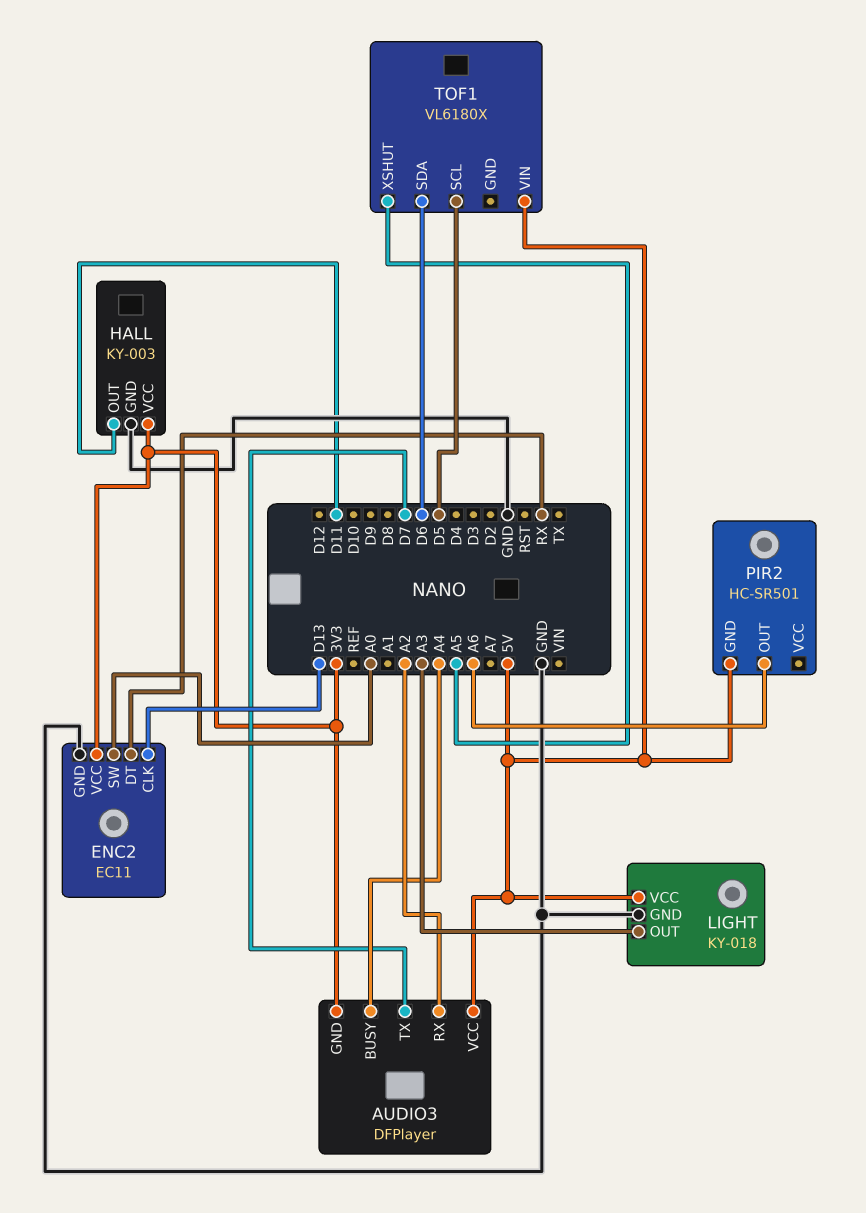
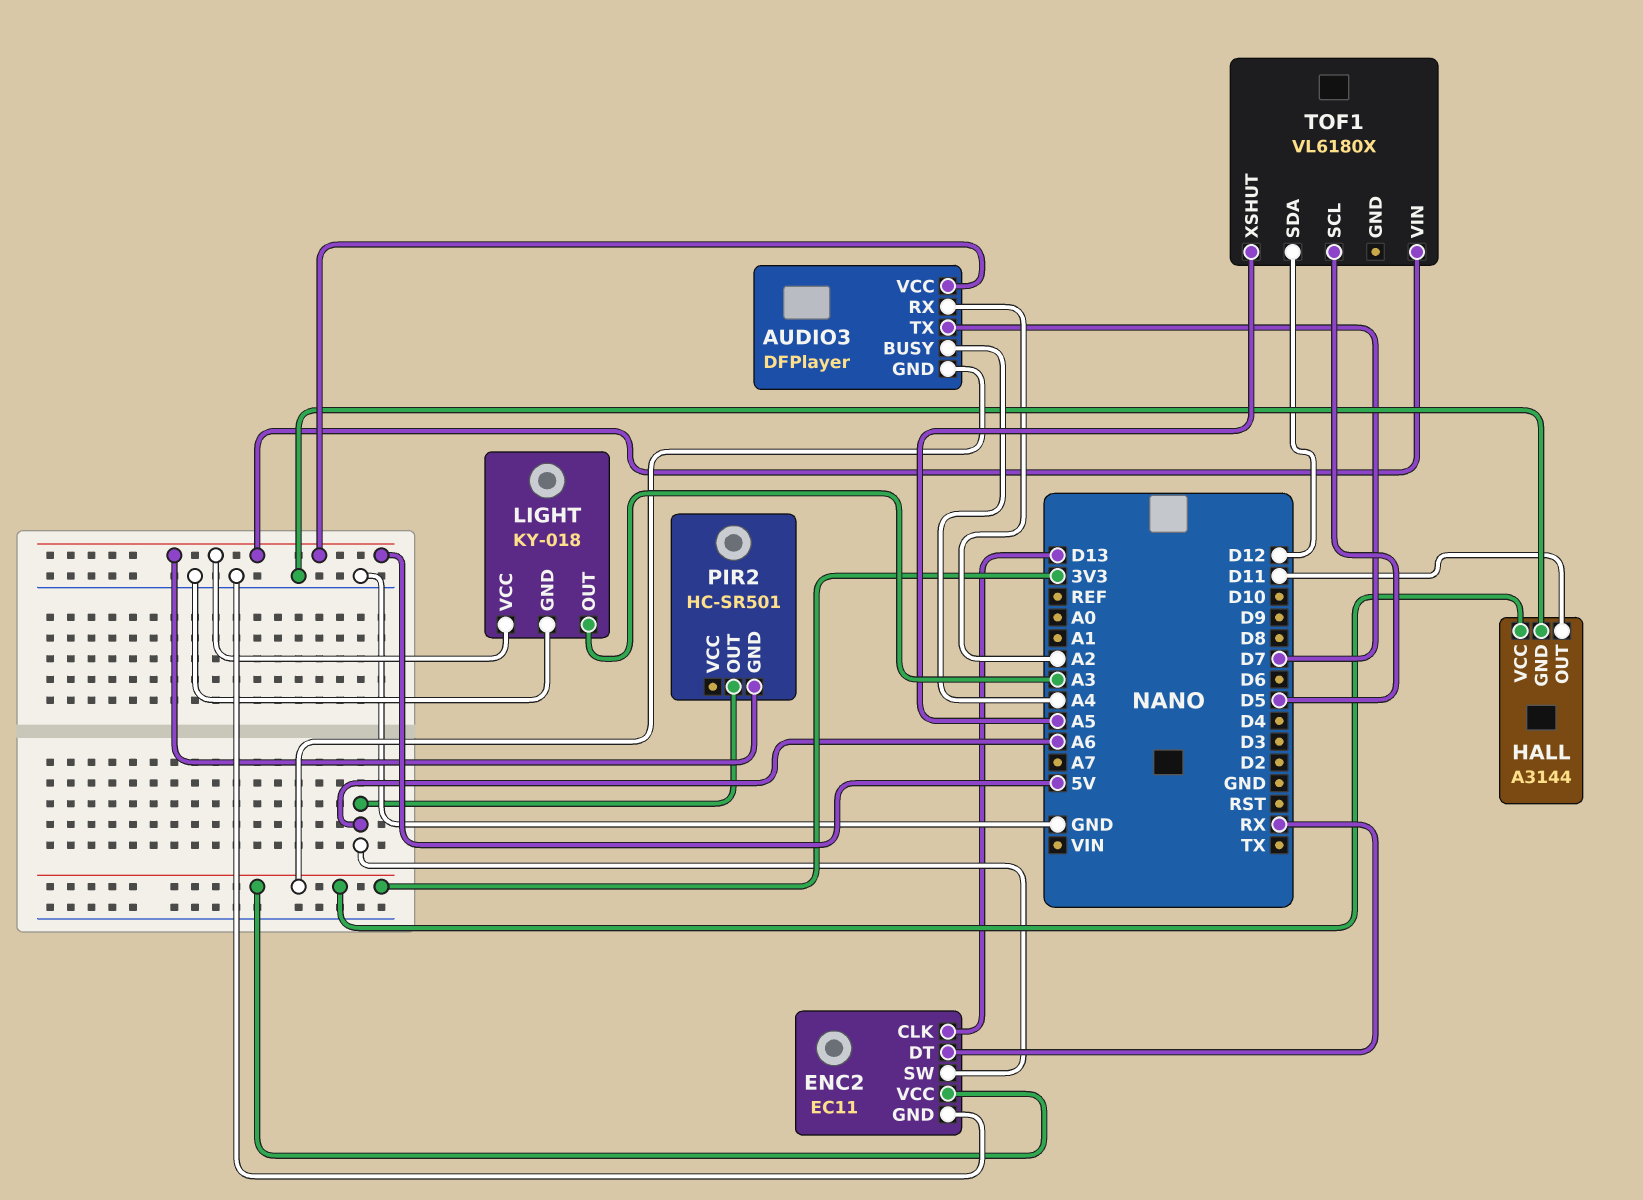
ENC2 pin SW: A0 -> A6
HALL: KY-003 -> A3144
TOF1 pin SDA: D6 -> D12

